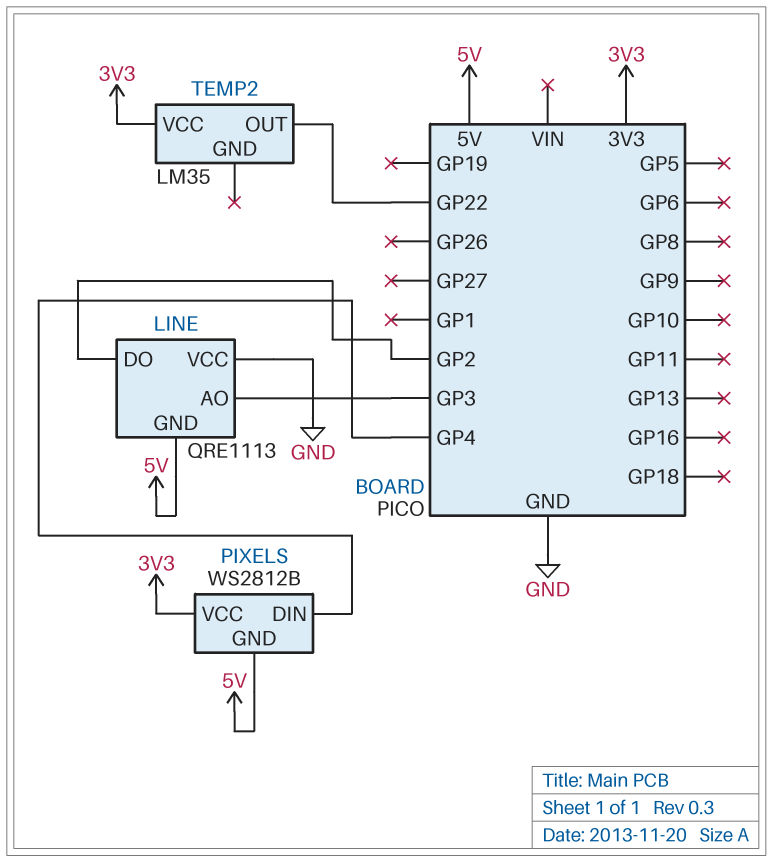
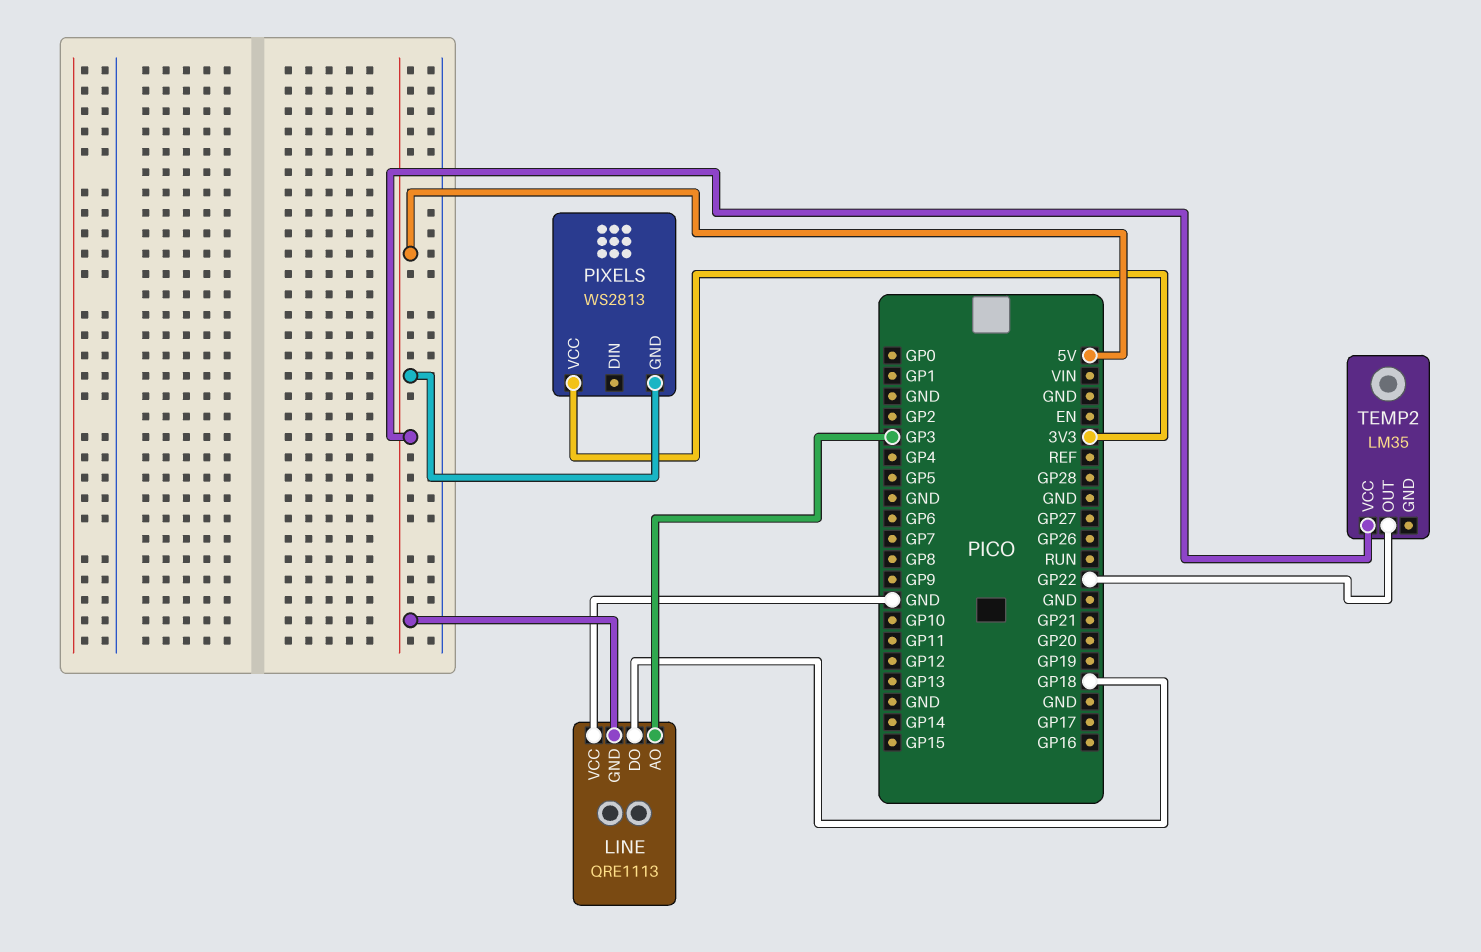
LINE pin DO: GP2 -> GP18
PIXELS: WS2812B -> WS2813
PIXELS pin DIN: GP4 -> none
TEMP2 pin VCC: 3V3 -> 5V

